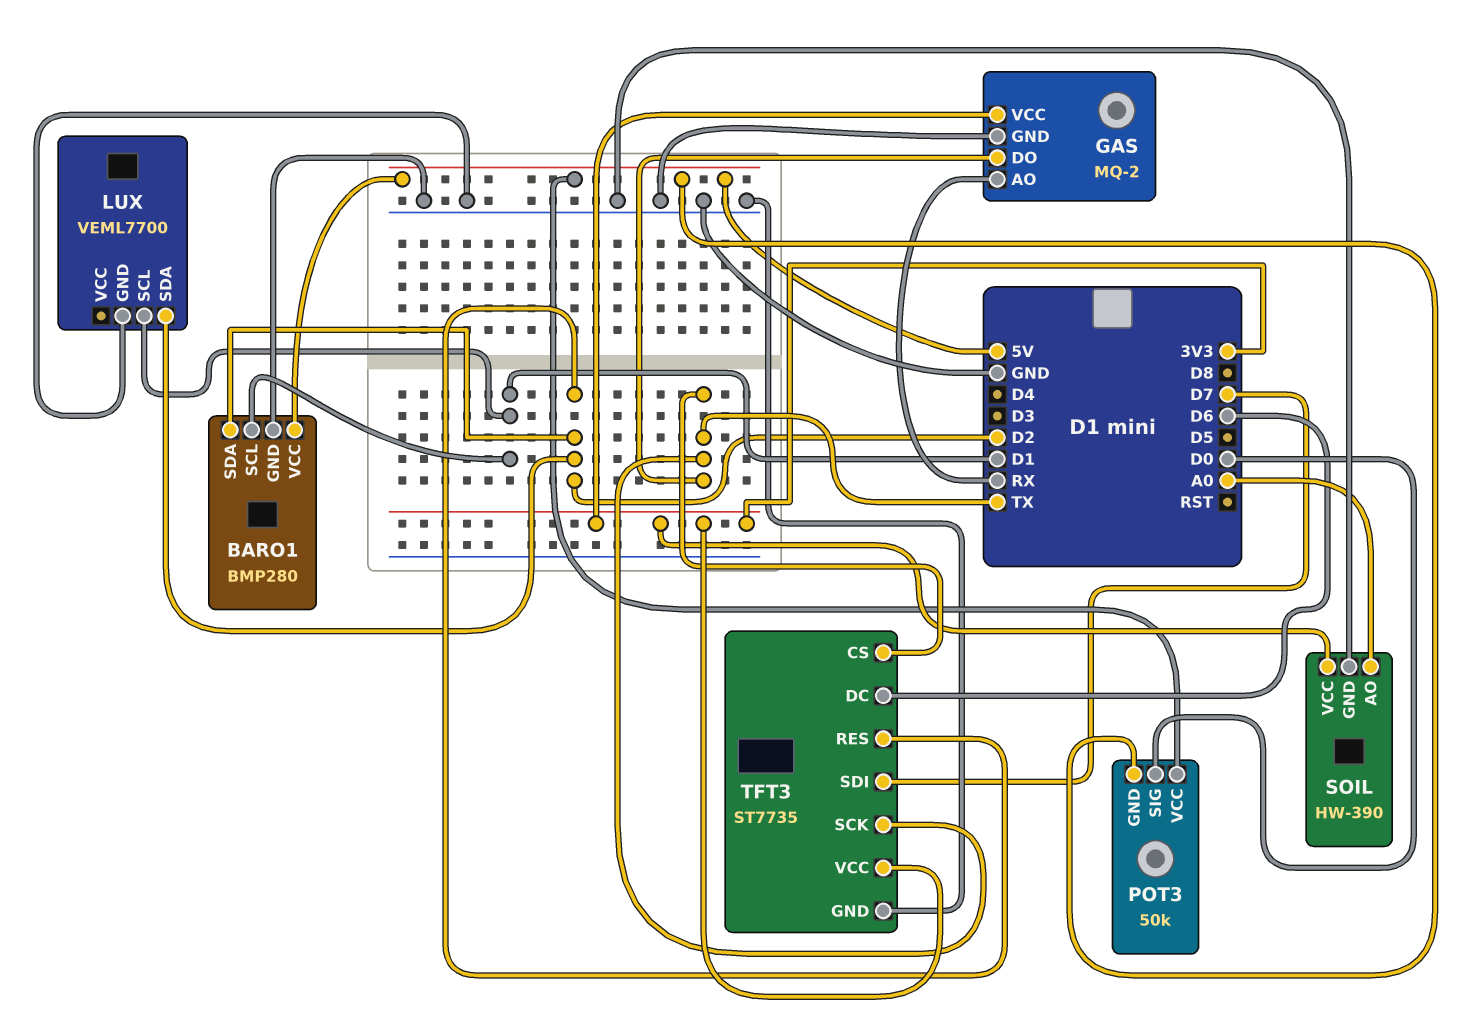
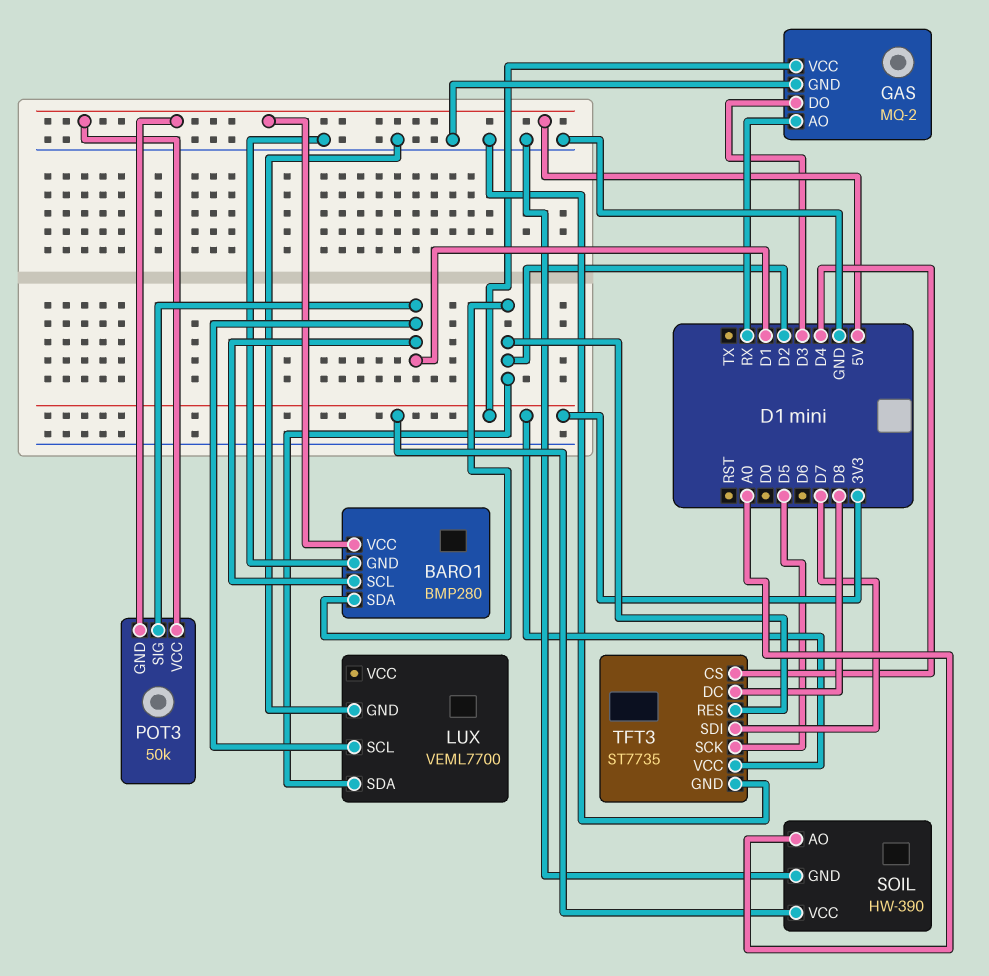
GAS pin DO: TX -> D3
POT3 pin SIG: D0 -> D1
TFT3 pin CS: TX -> D4
TFT3 pin DC: D6 -> D8
TFT3 pin SCK: TX -> D5

